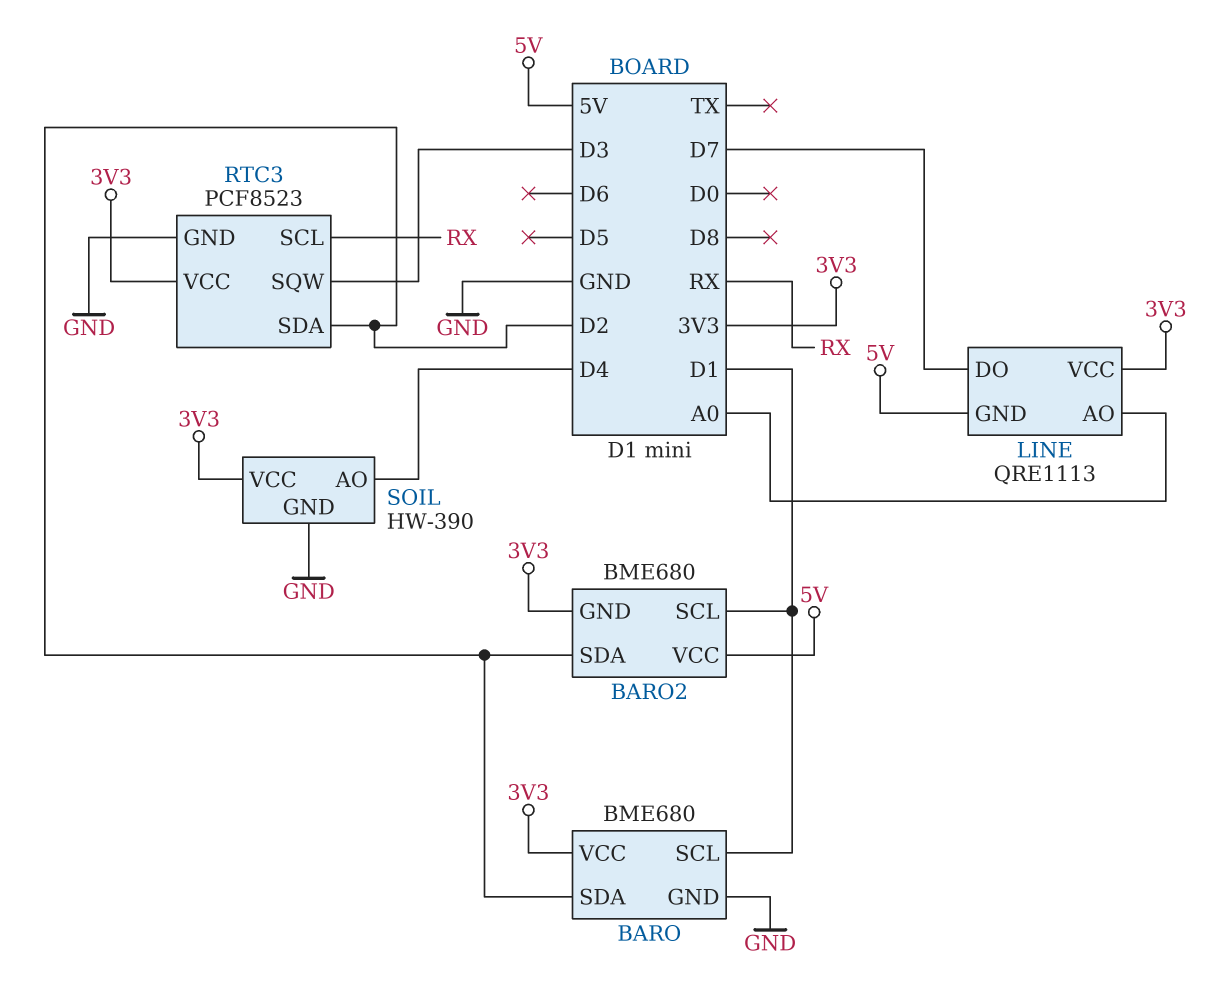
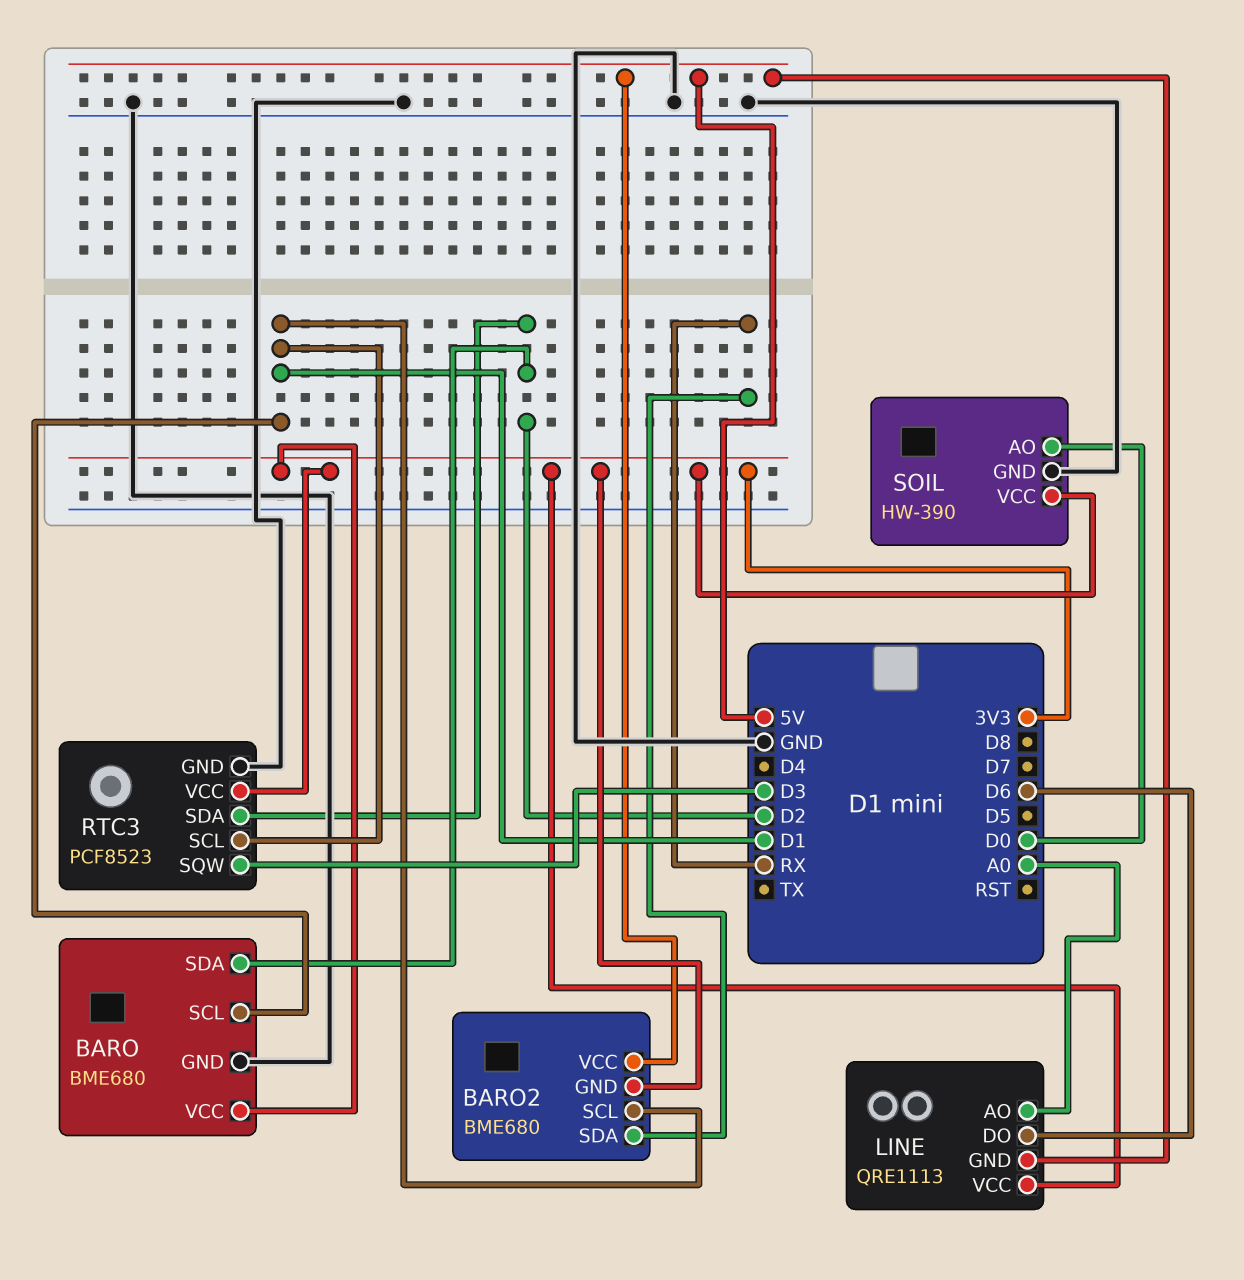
BARO2 pin SDA: D2 -> RX
LINE pin DO: D7 -> D6
RTC3 pin SCL: RX -> D1
SOIL pin AO: D4 -> D0

